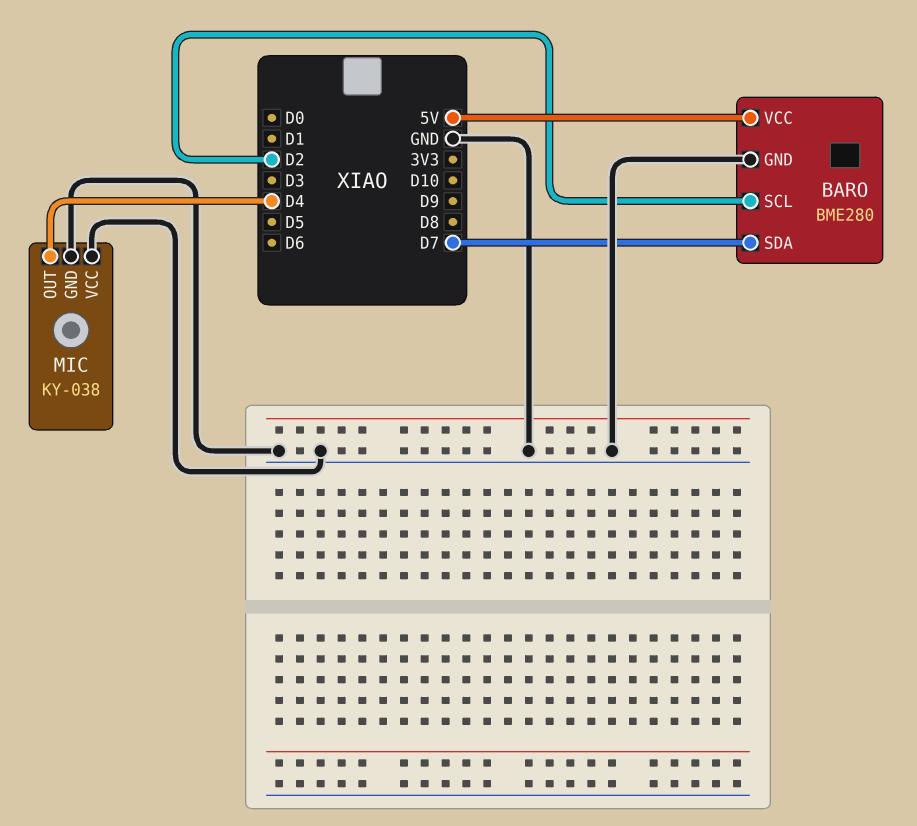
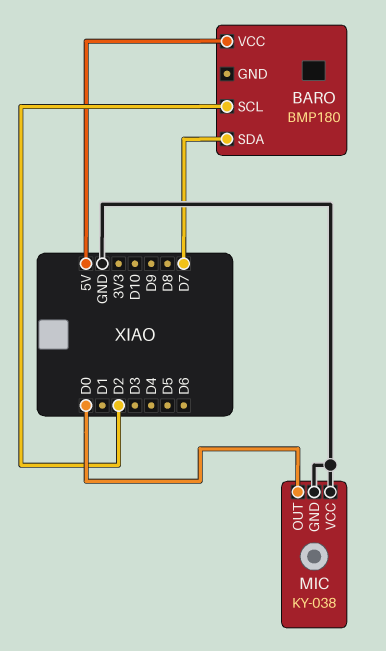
BARO: BME280 -> BMP180
BARO pin GND: GND -> none
MIC pin OUT: D4 -> D0

